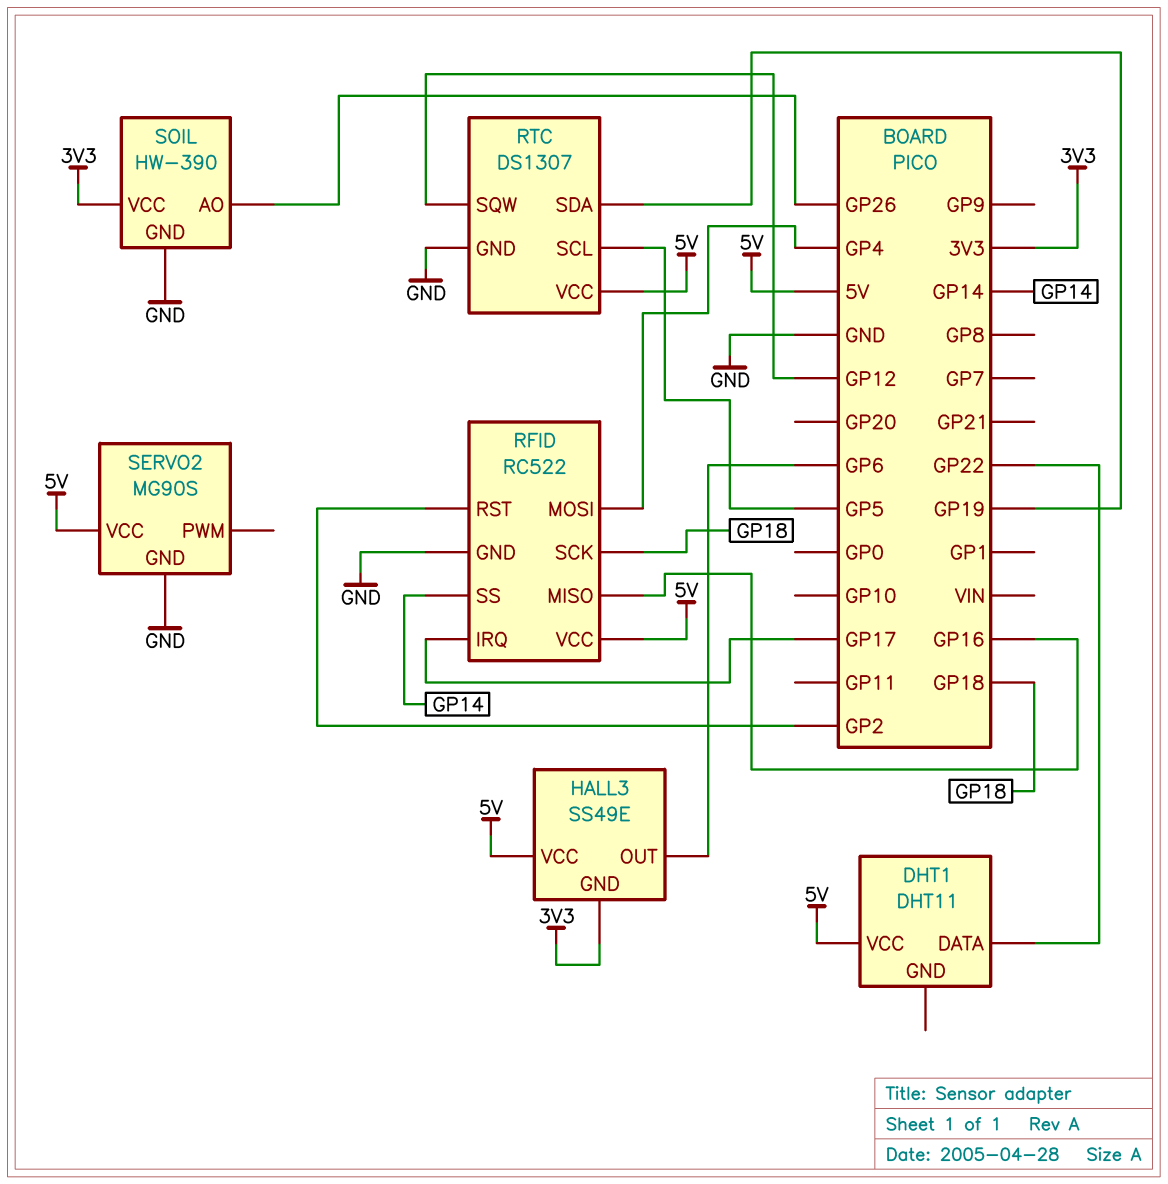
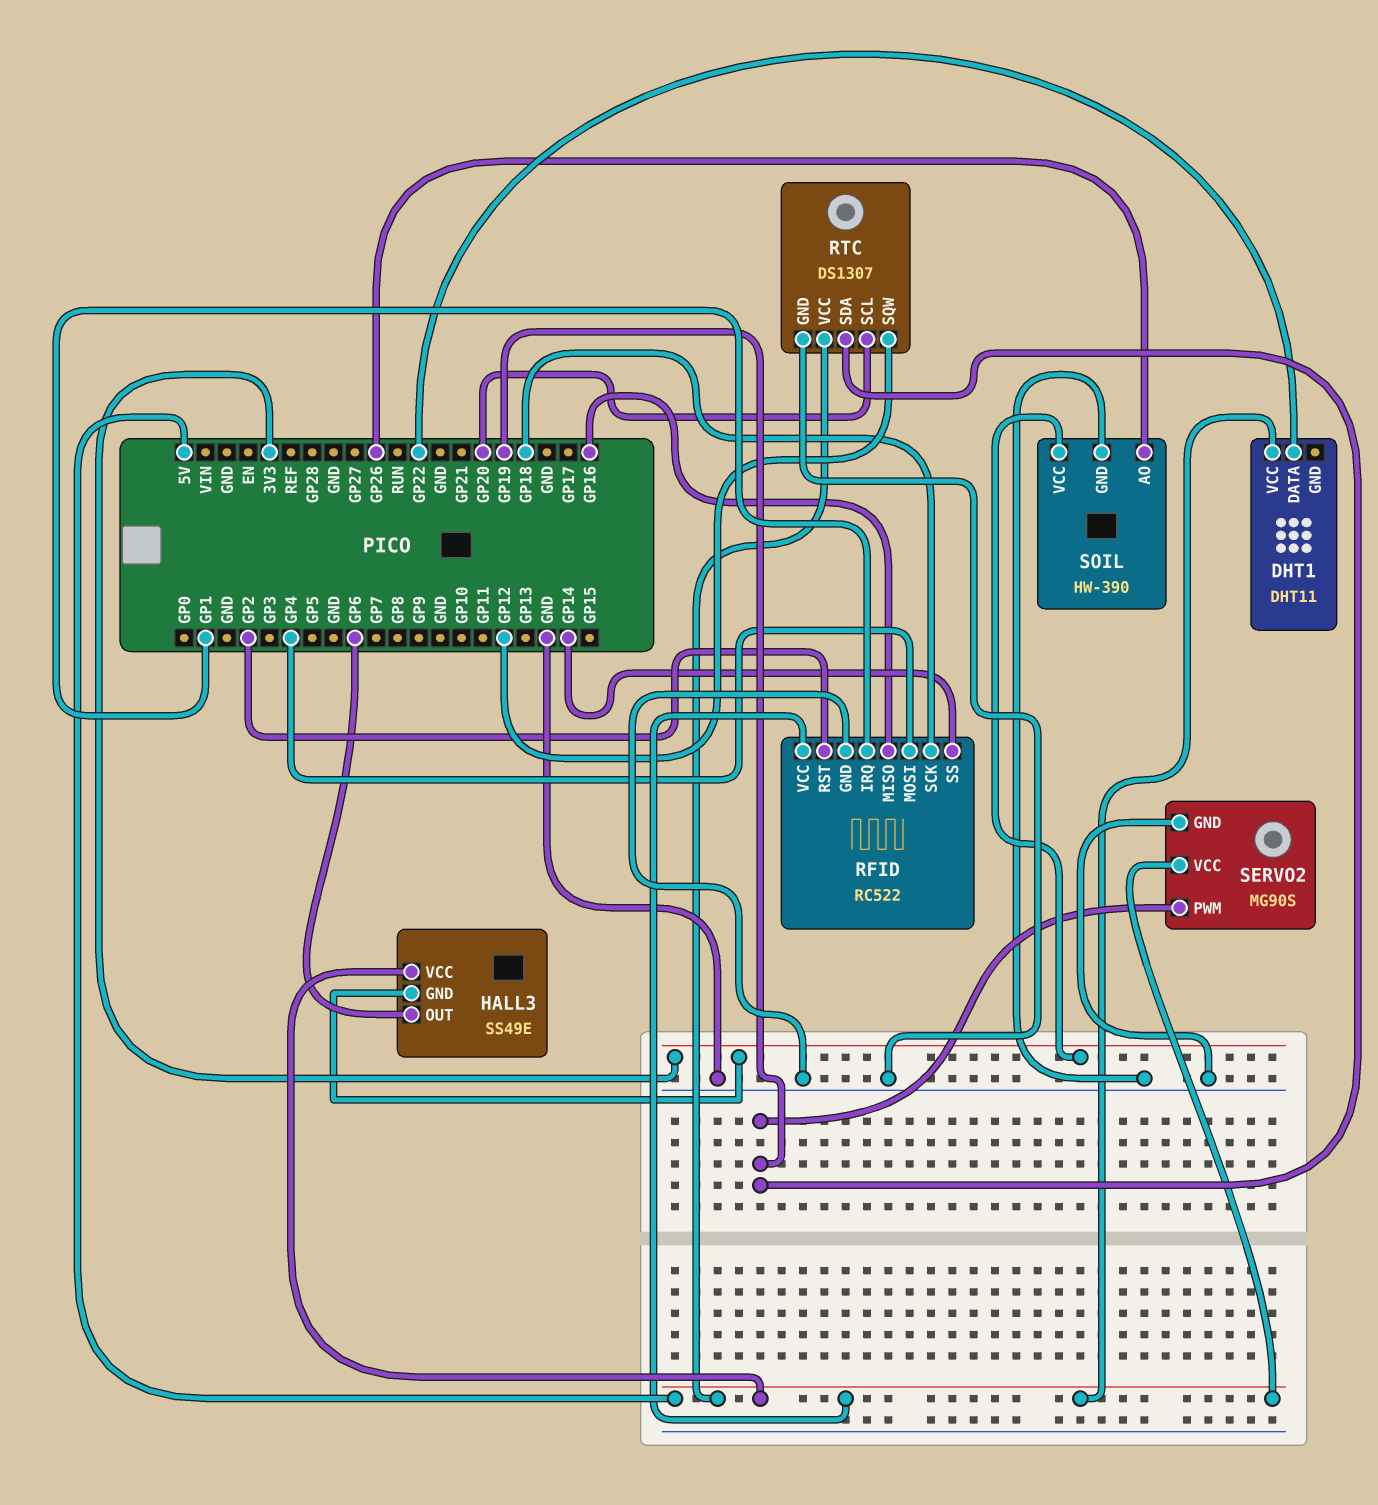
RFID pin IRQ: GP17 -> GP1
RTC pin SCL: GP5 -> GP20
SERVO2 pin PWM: none -> GP19

